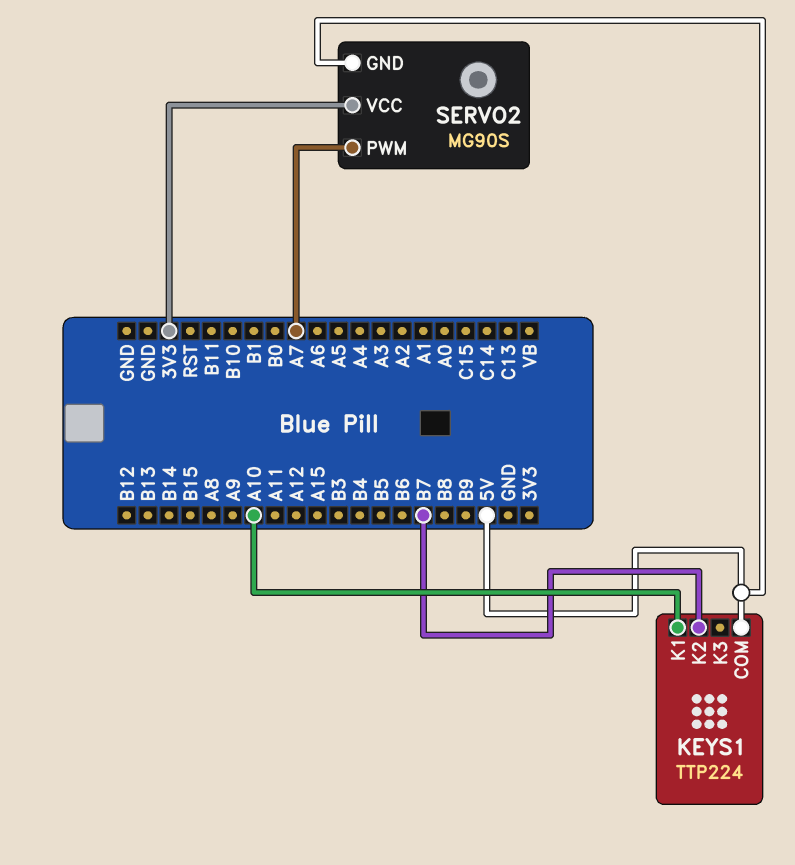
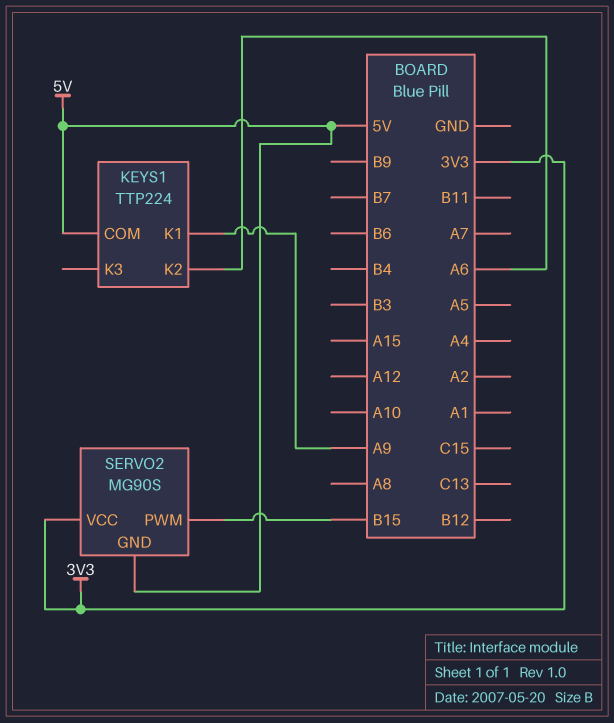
KEYS1 pin K1: A10 -> A9
KEYS1 pin K2: B7 -> A6
SERVO2 pin PWM: A7 -> B15

